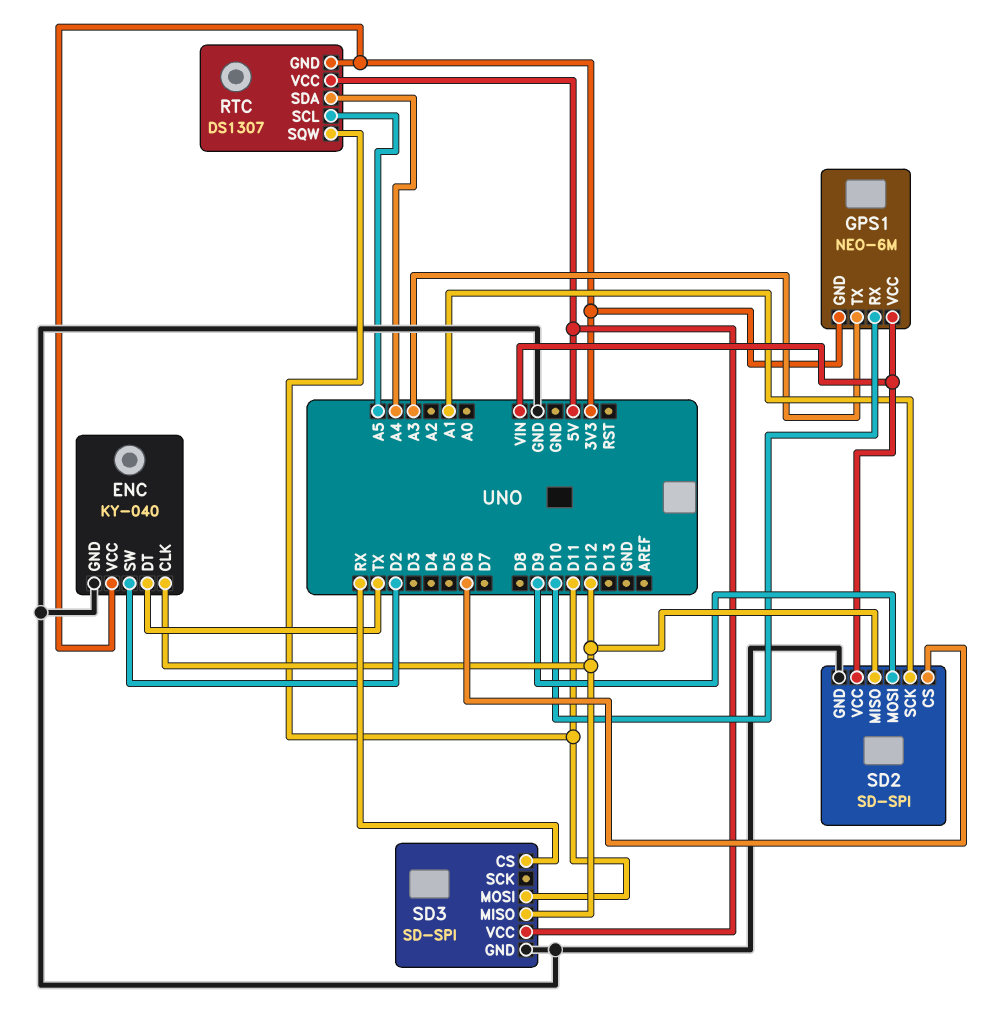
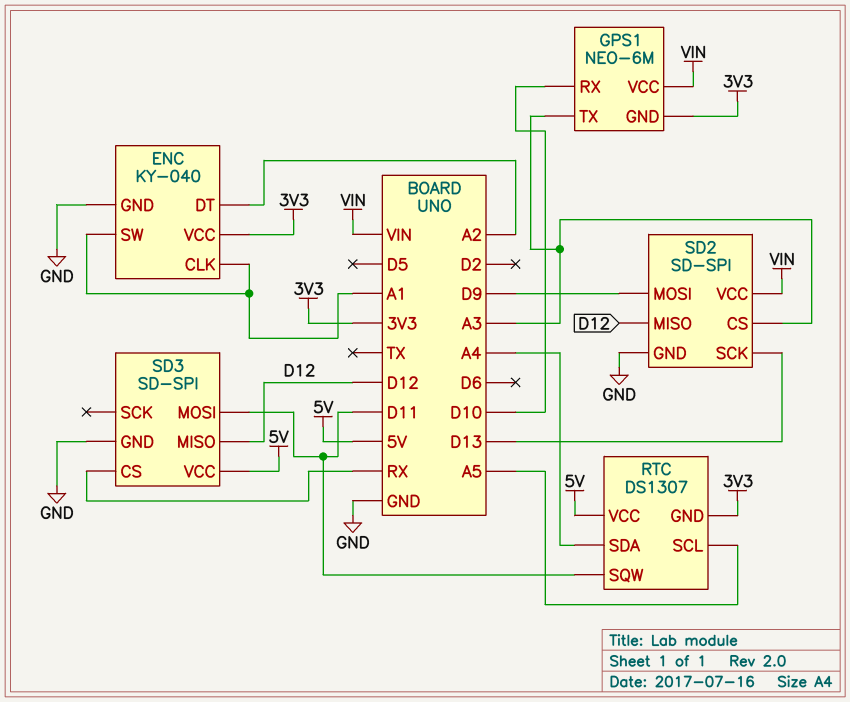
ENC pin CLK: D12 -> A1
ENC pin DT: TX -> A2
ENC pin SW: D2 -> A1
SD2 pin CS: D6 -> A3
SD2 pin SCK: A1 -> D13

